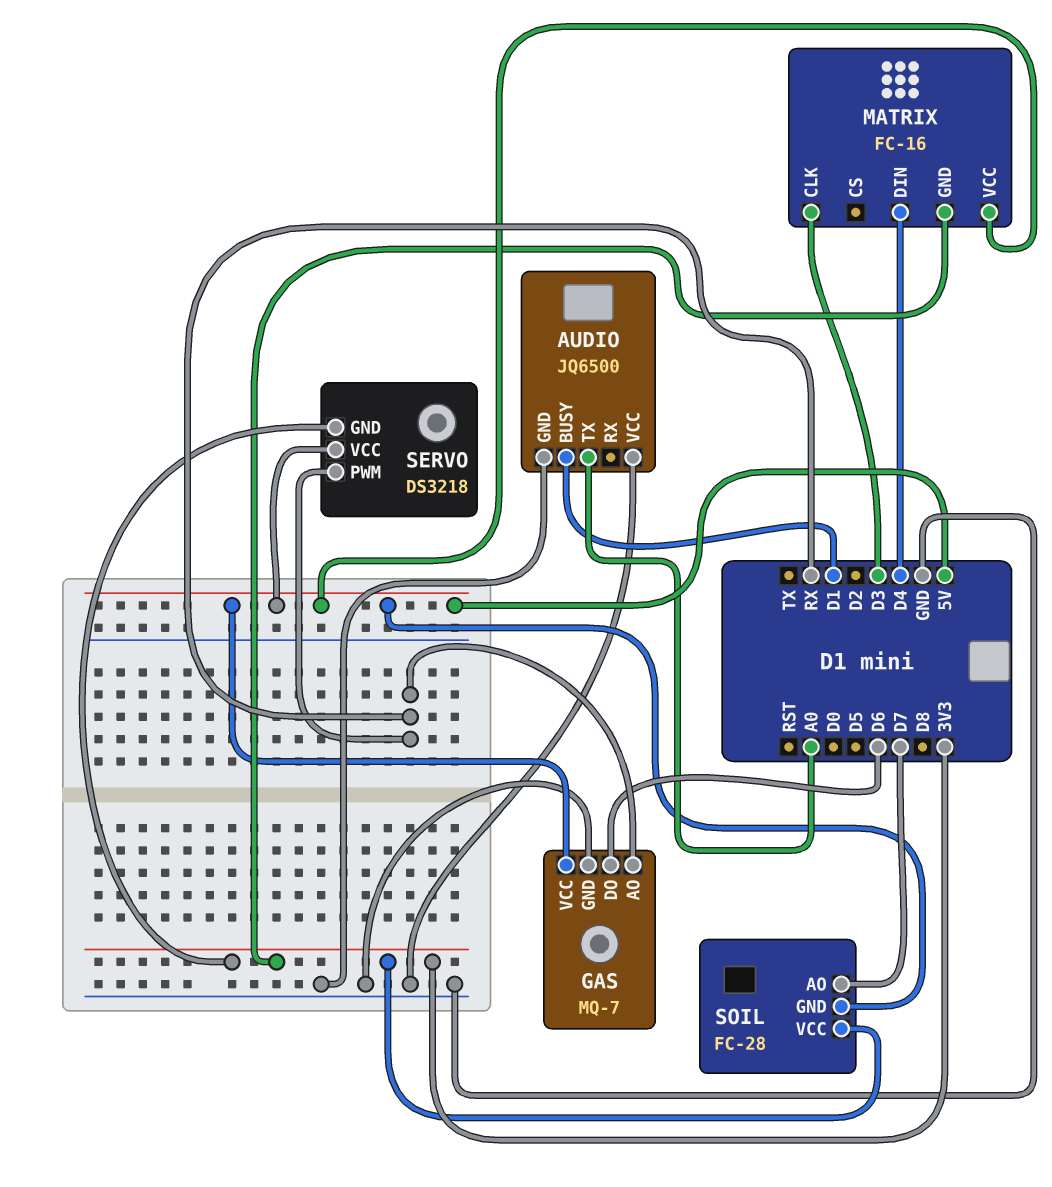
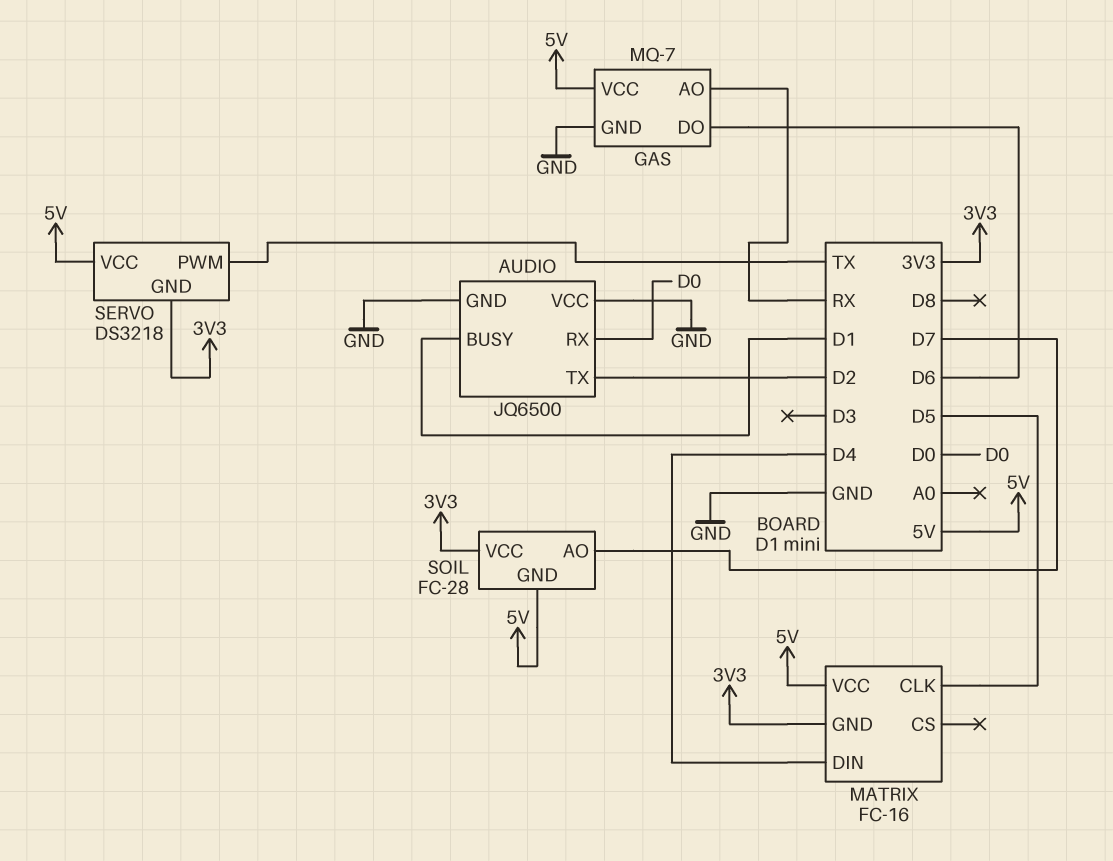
AUDIO pin RX: none -> D0
AUDIO pin TX: A0 -> D2
MATRIX pin CLK: D3 -> D5
SERVO pin PWM: RX -> TX

